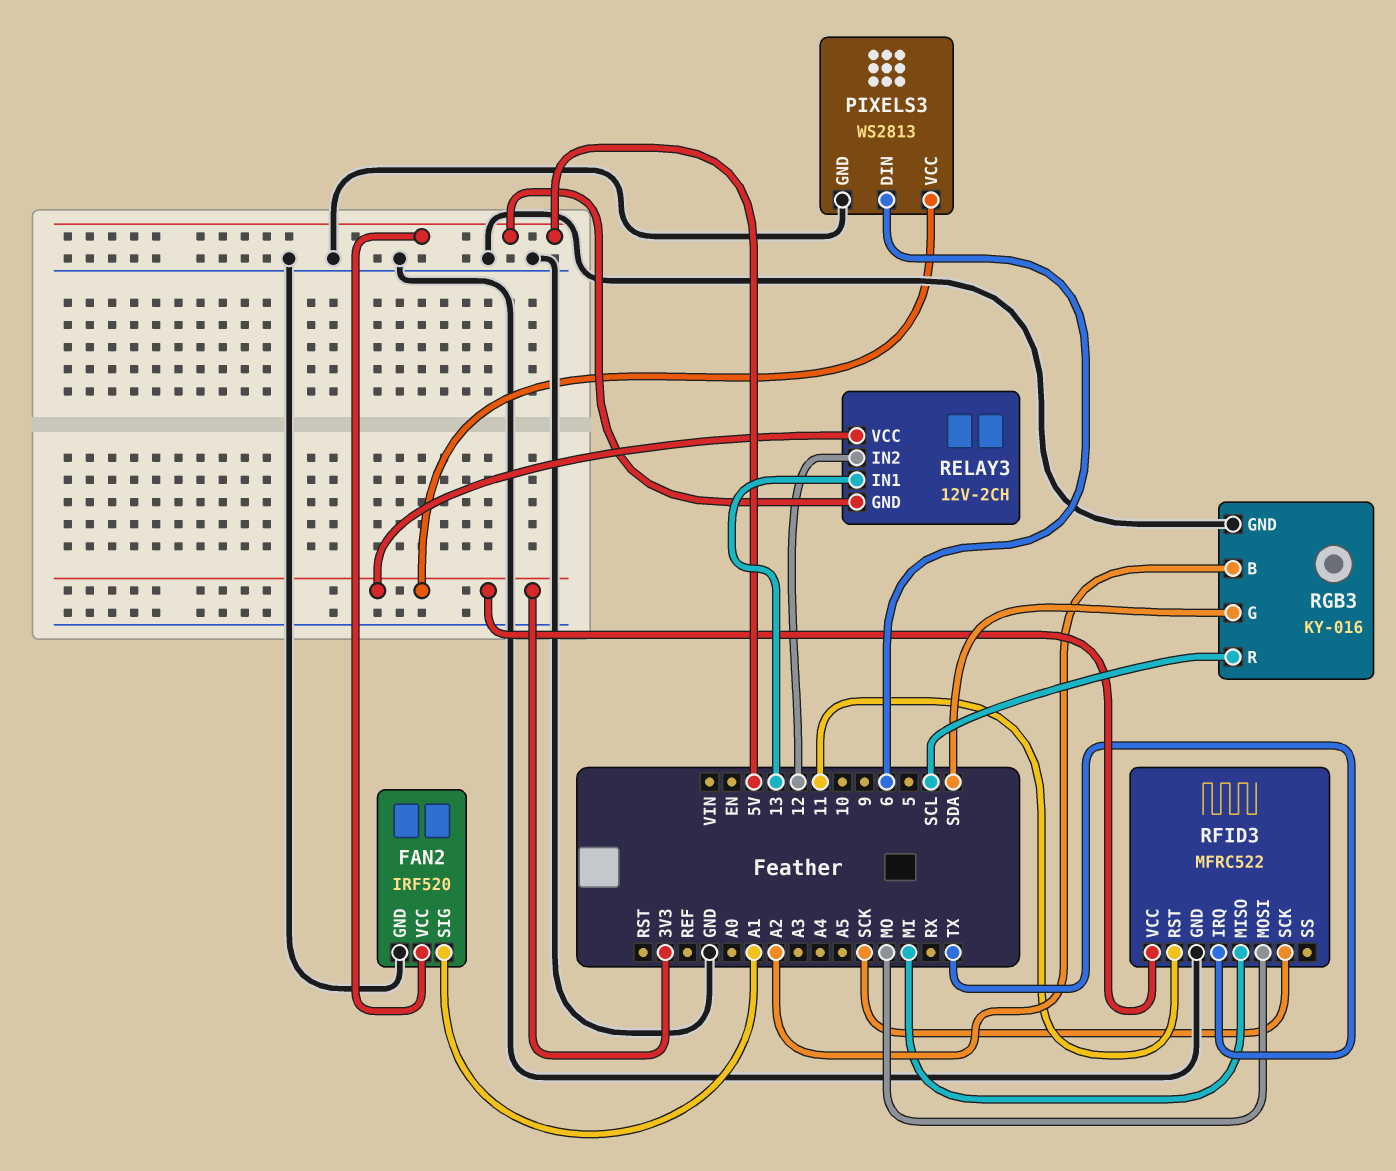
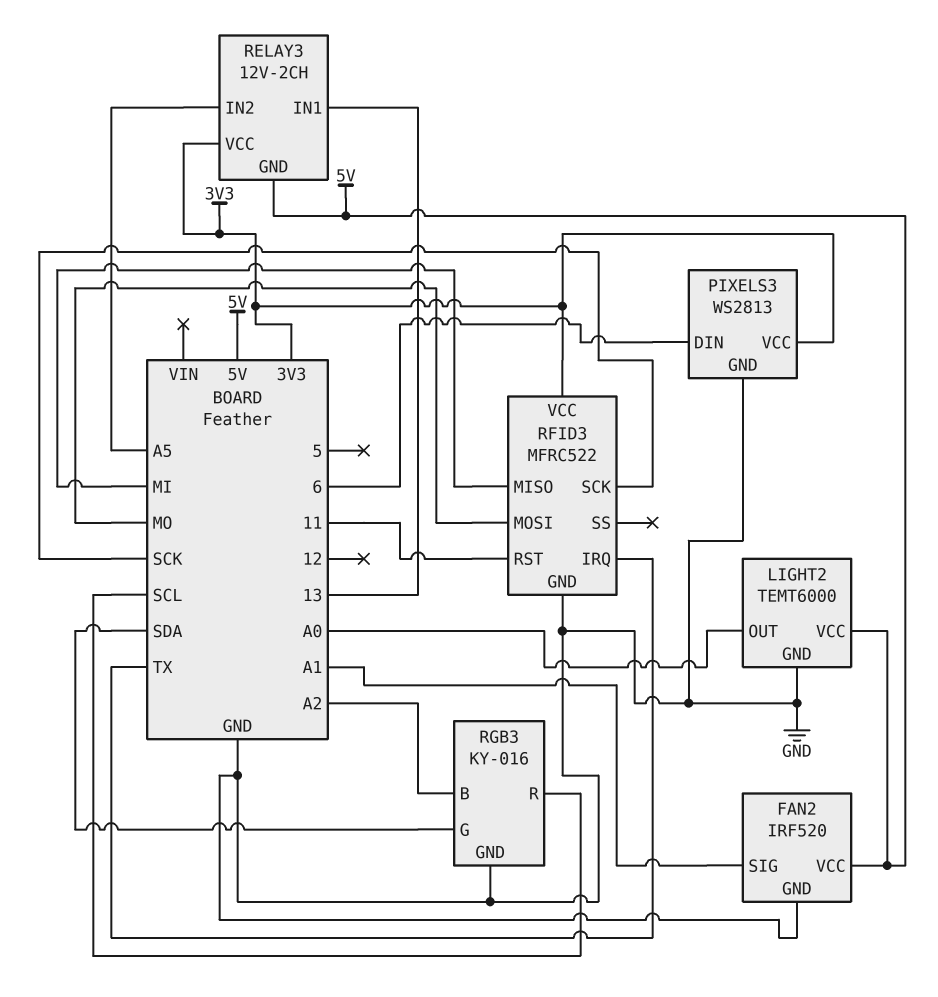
LIGHT2: none -> TEMT6000
LIGHT2 pin GND: none -> GND
LIGHT2 pin OUT: none -> A0
LIGHT2 pin VCC: none -> 5V
RELAY3 pin IN2: 12 -> A5

